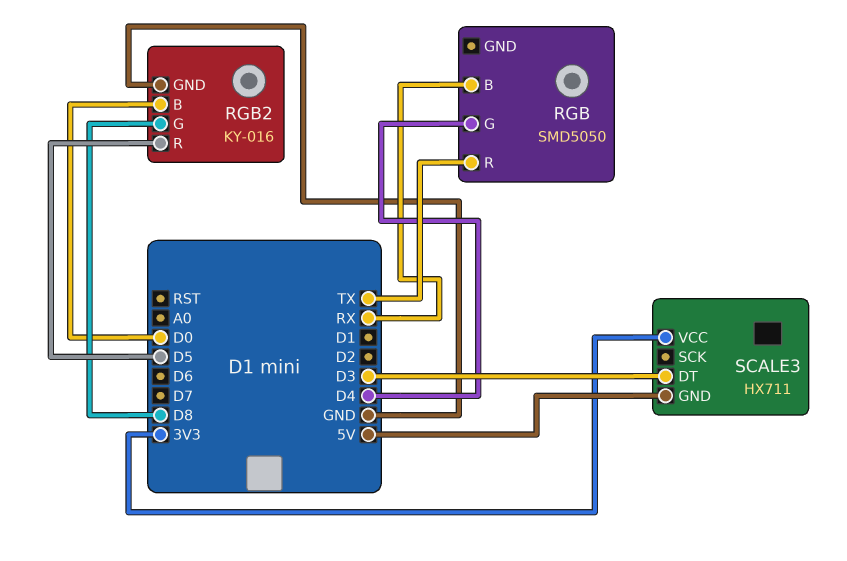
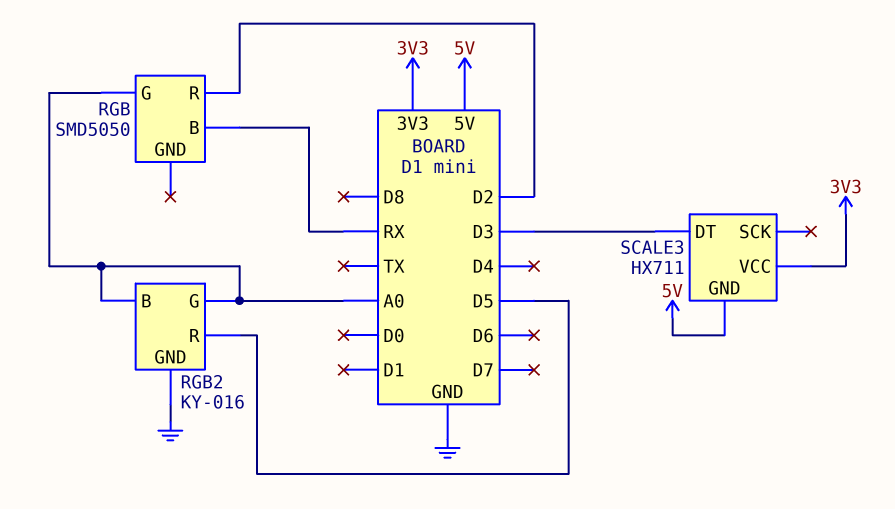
RGB pin G: D4 -> A0
RGB pin R: TX -> D2
RGB2 pin B: D0 -> A0
RGB2 pin G: D8 -> A0

